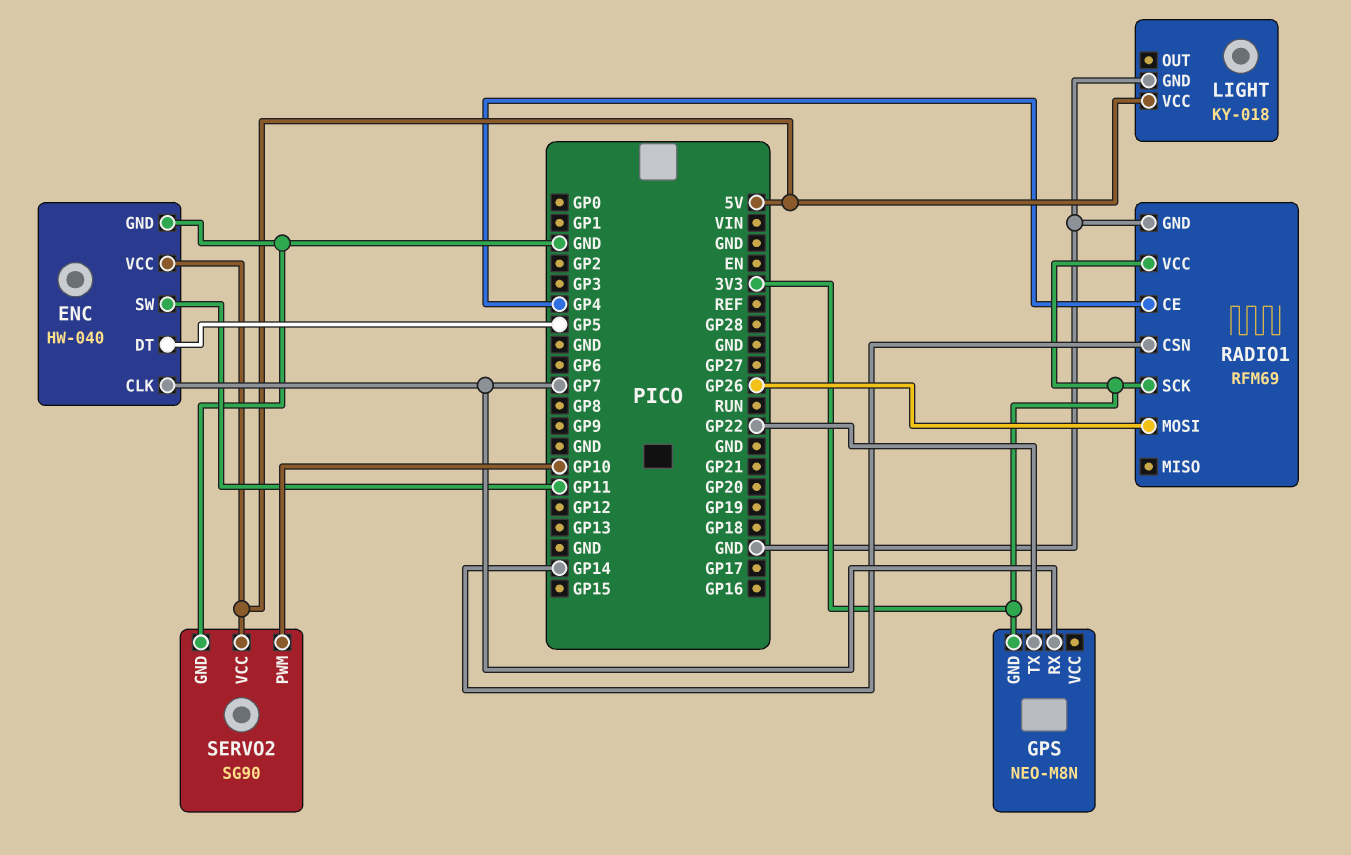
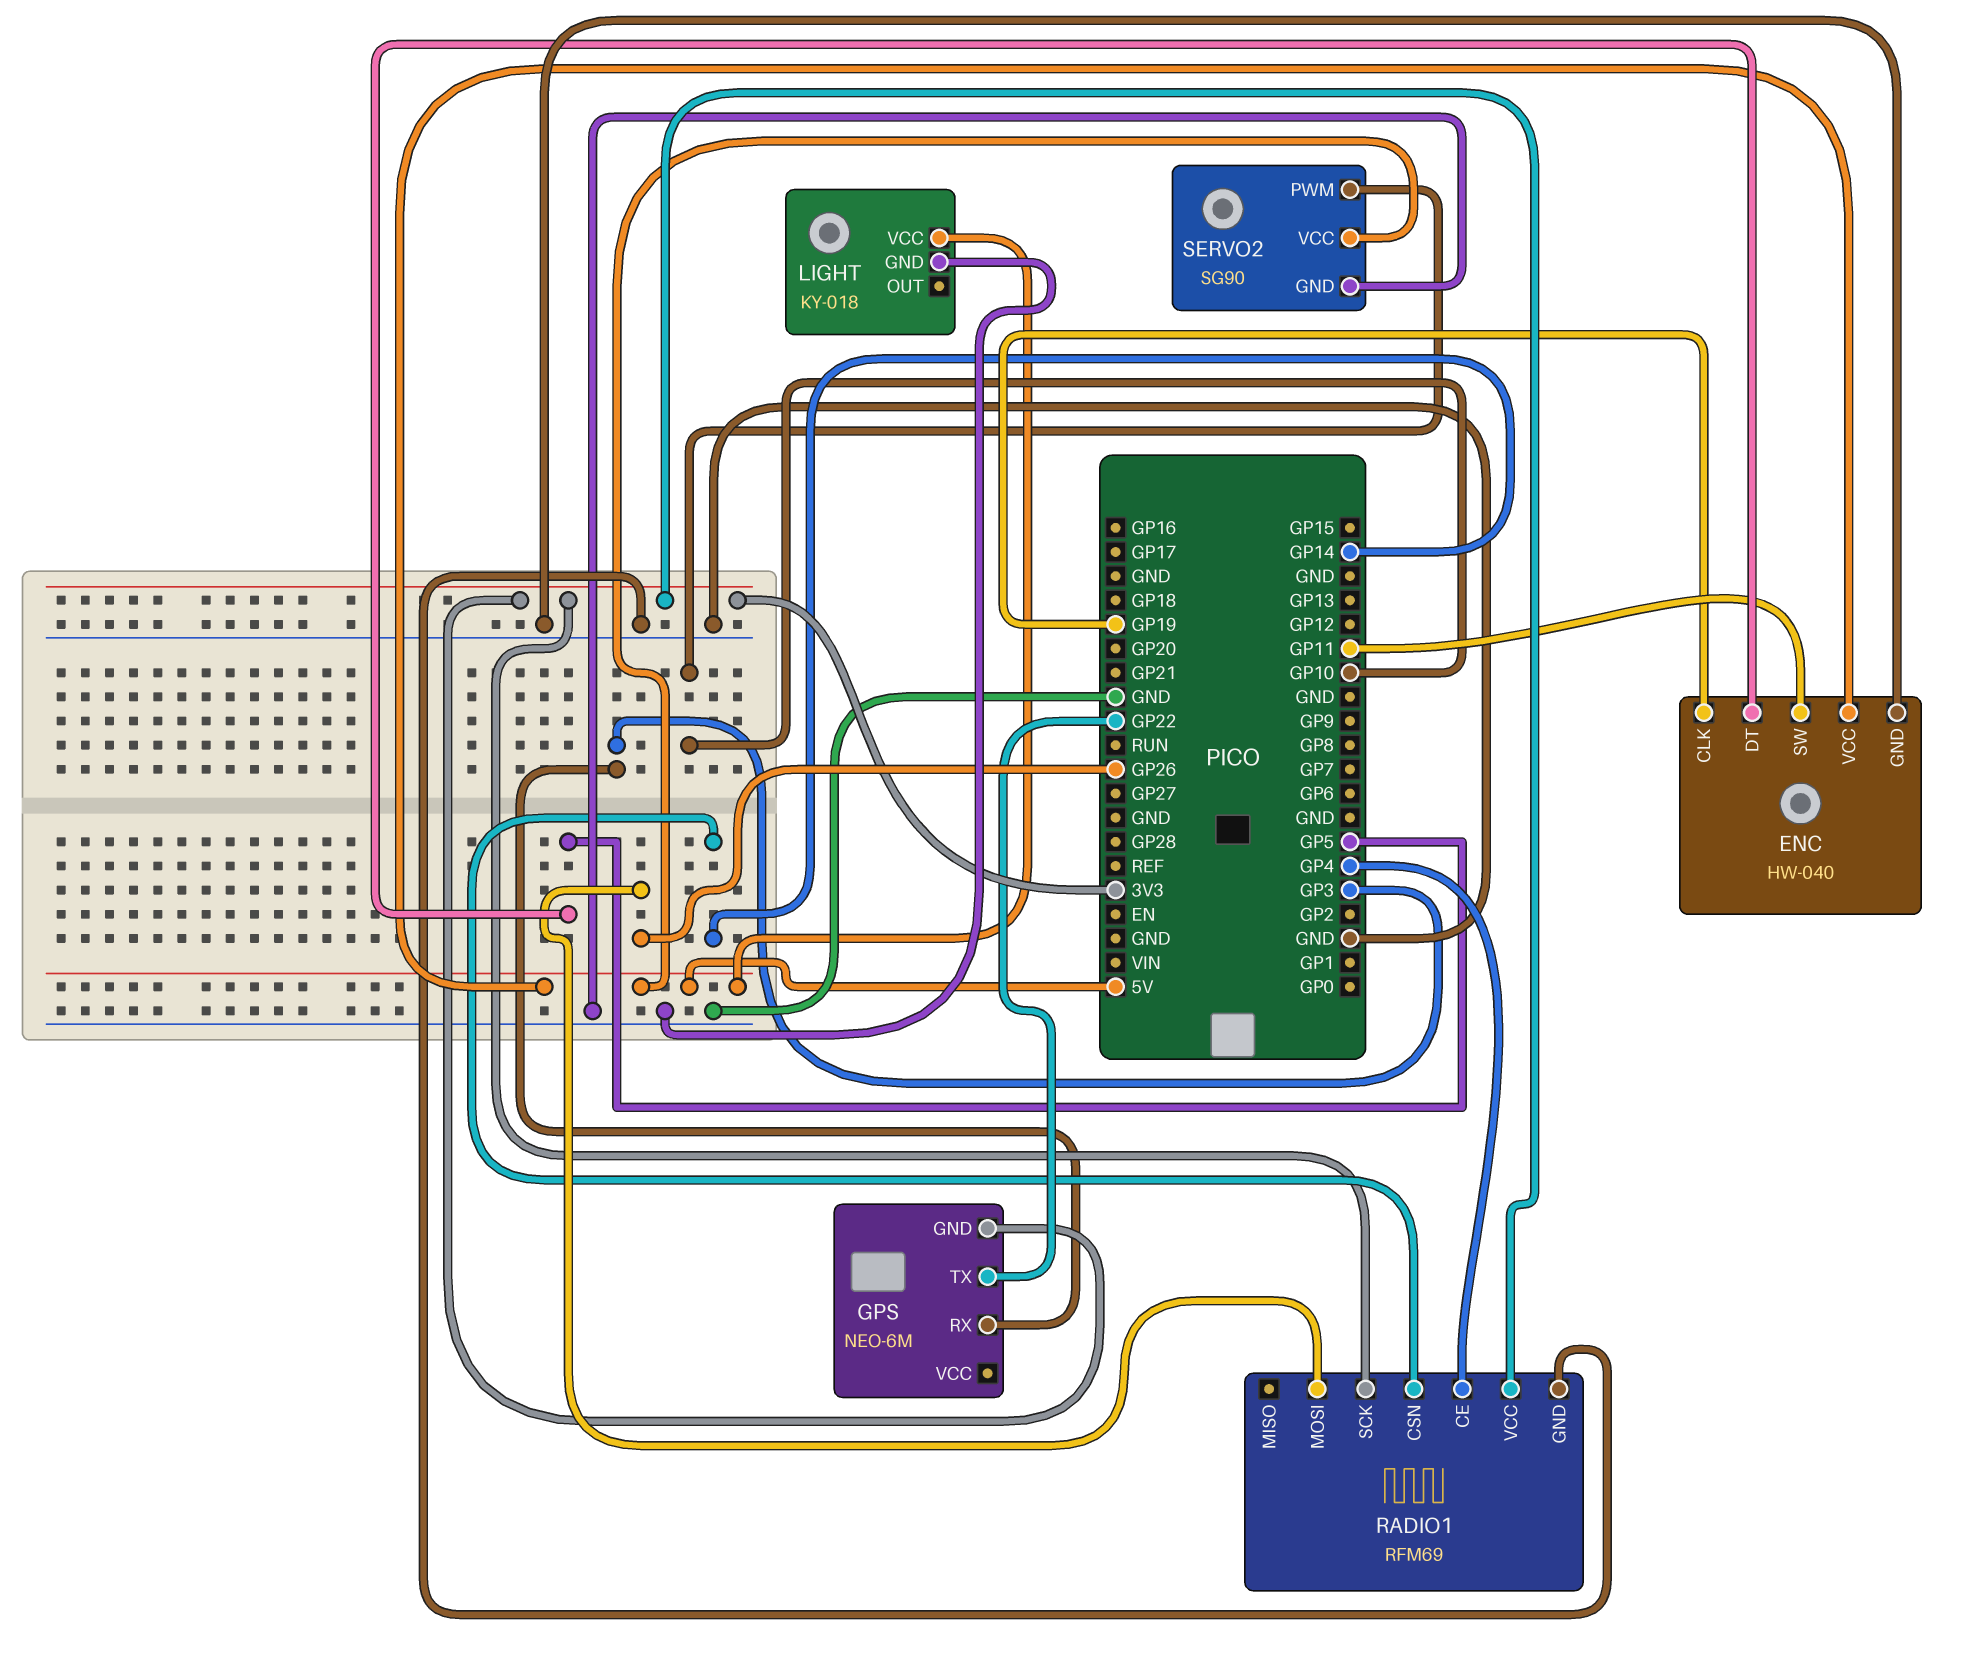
ENC pin CLK: GP7 -> GP19
GPS: NEO-M8N -> NEO-6M
GPS pin RX: GP7 -> GP3

